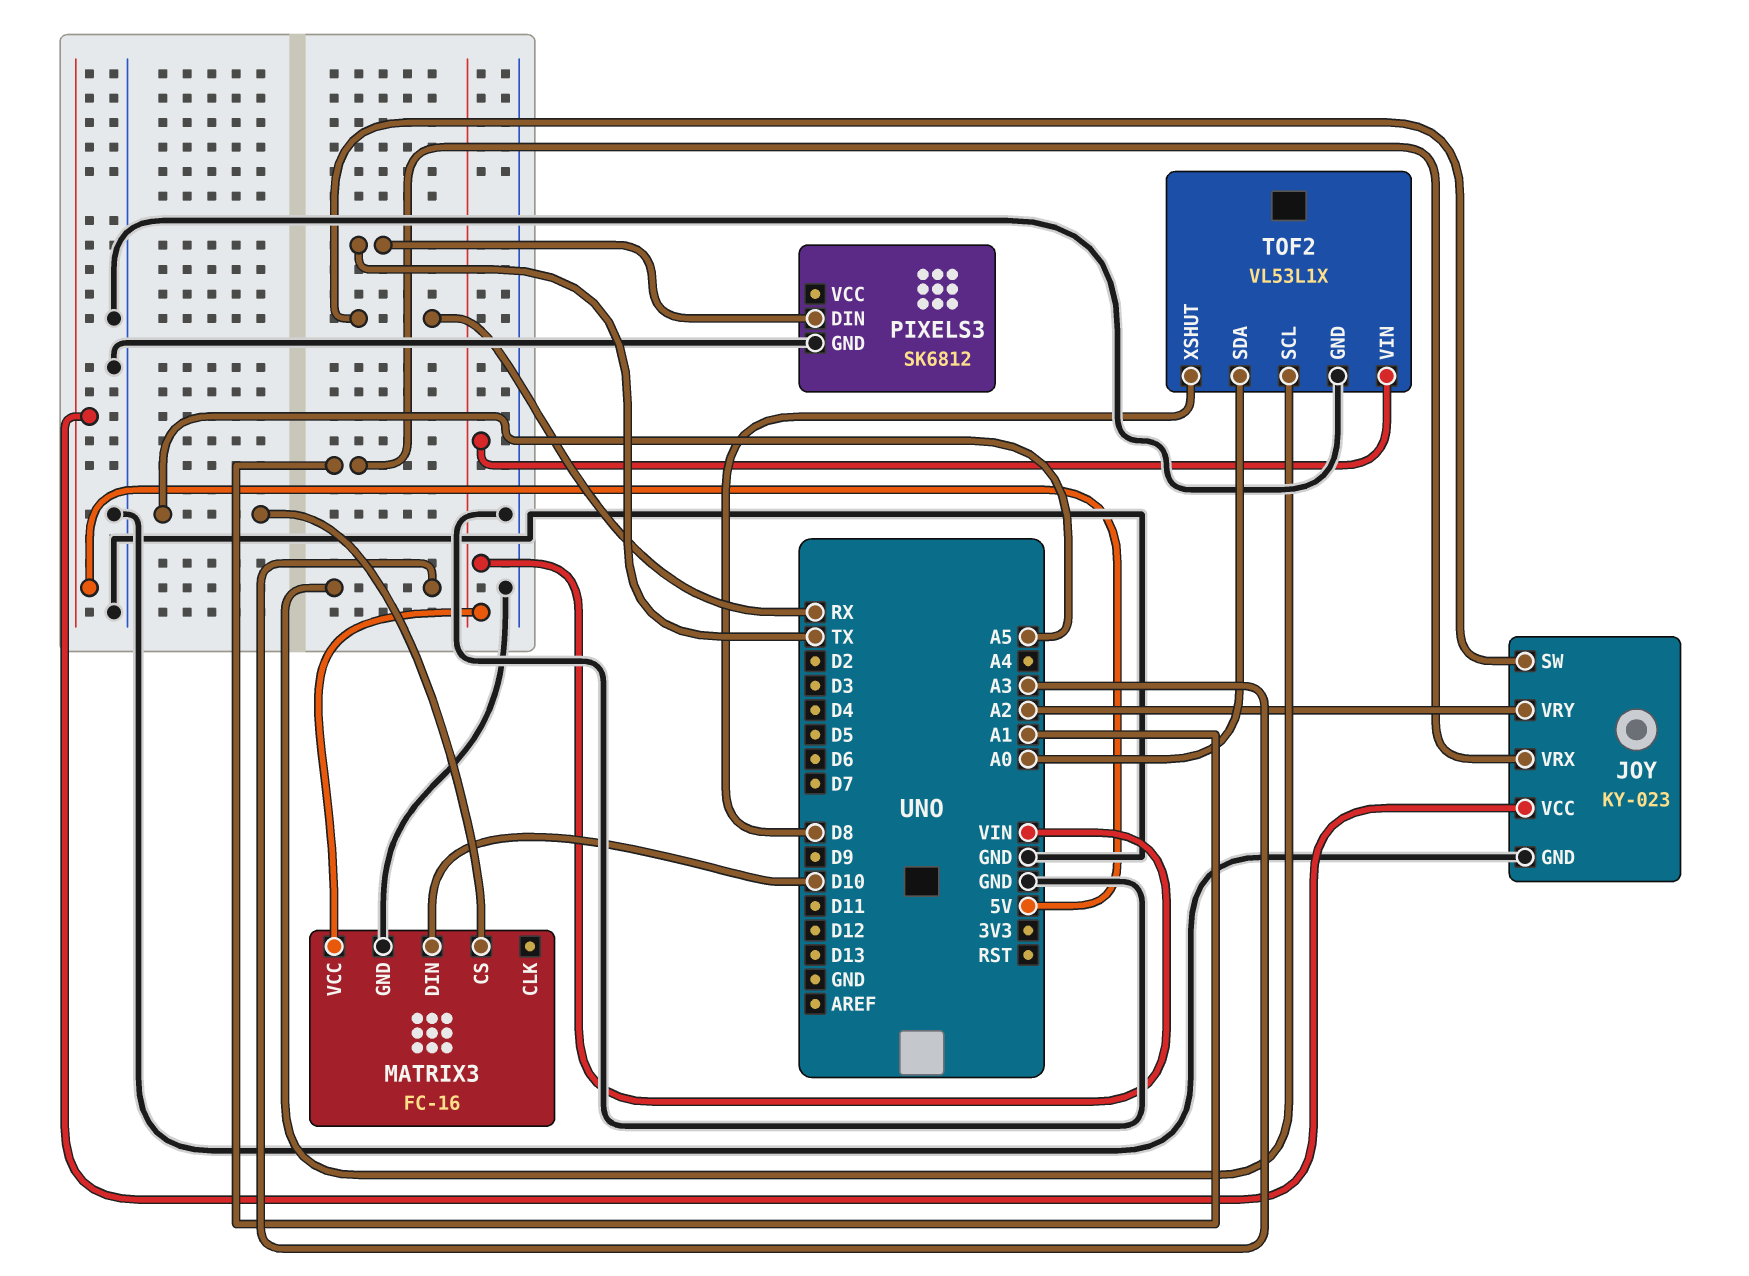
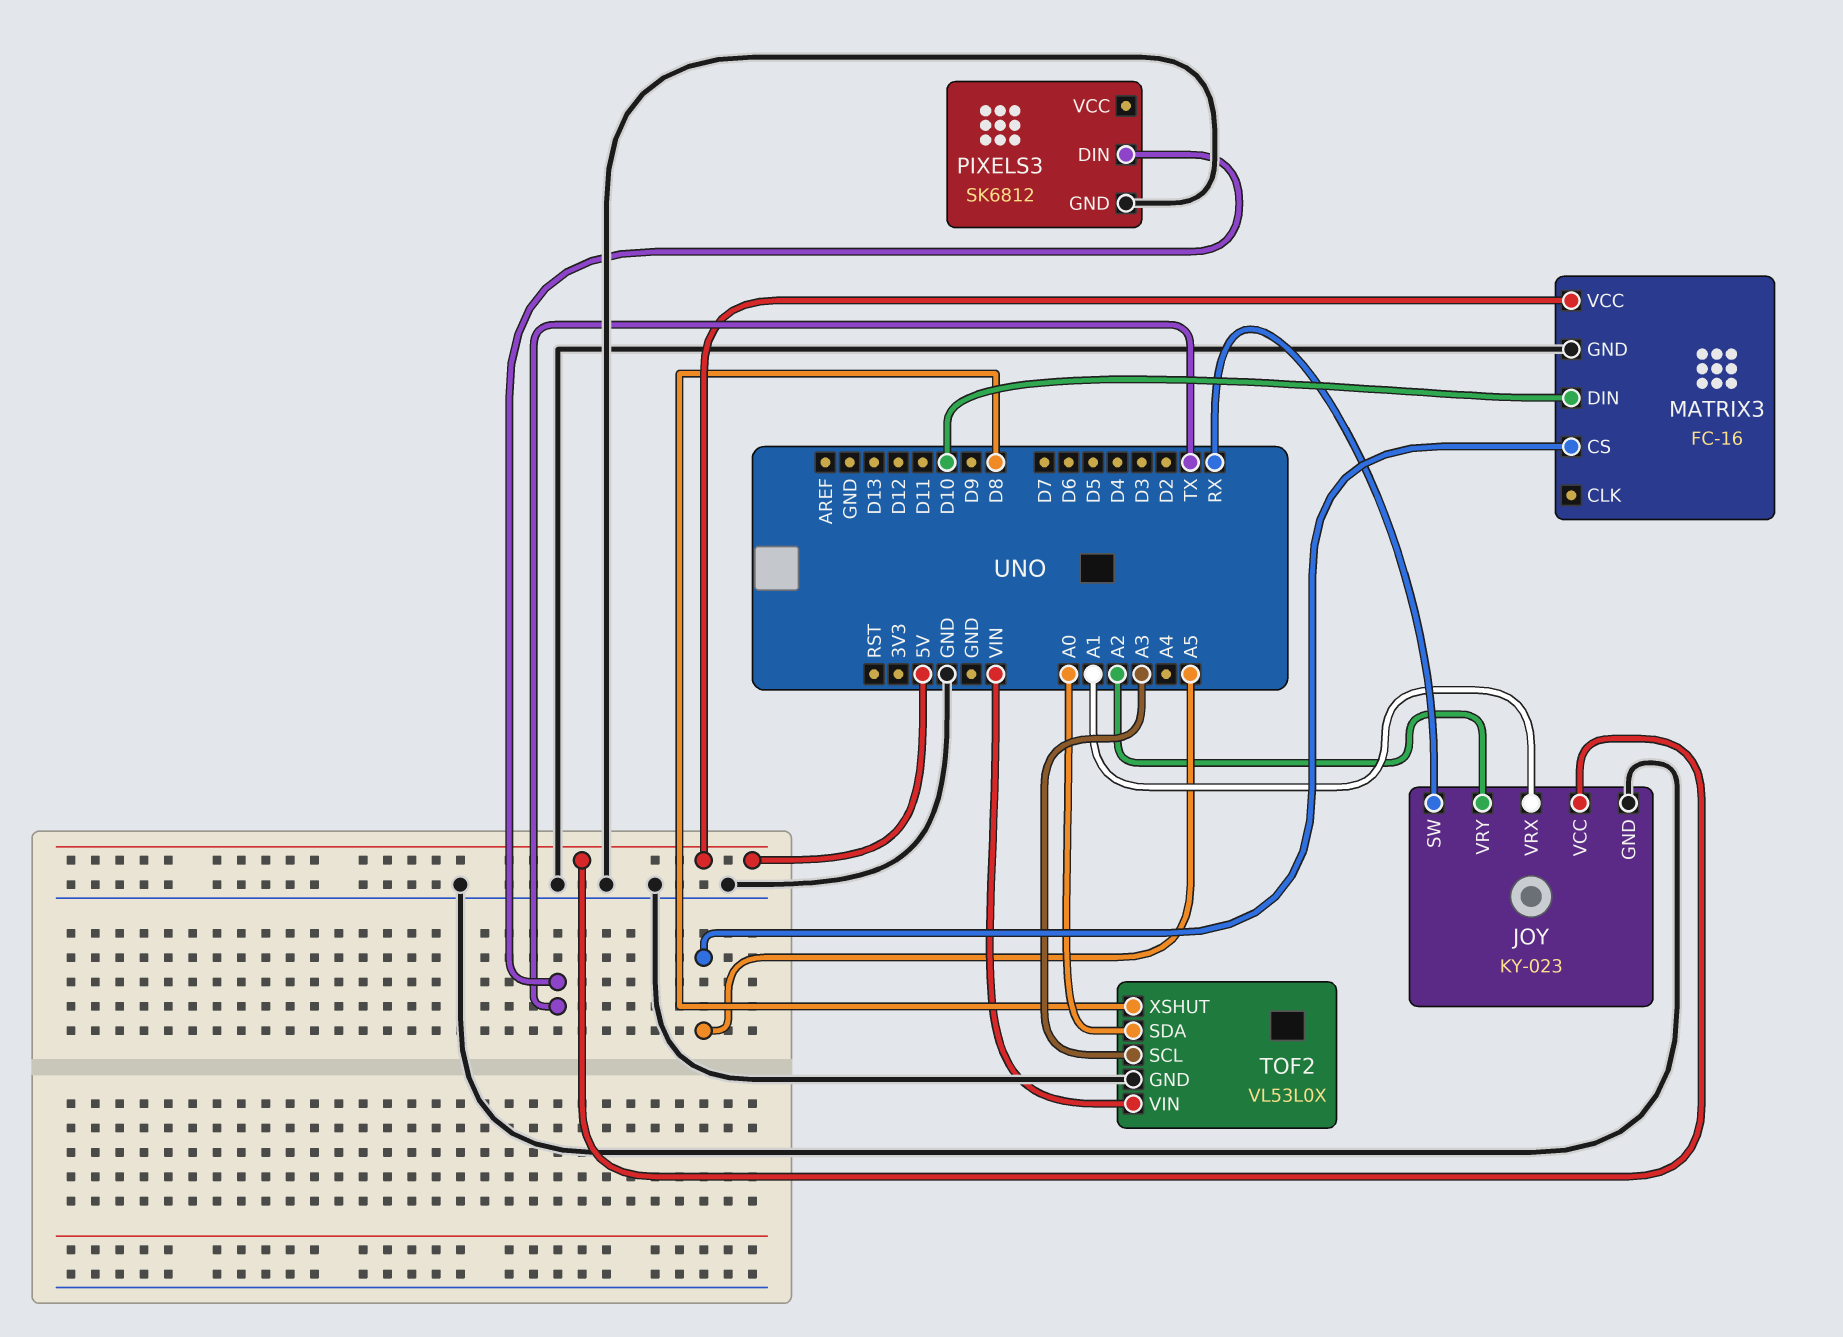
MATRIX3 pin VCC: VIN -> 5V
TOF2: VL53L1X -> VL53L0X

